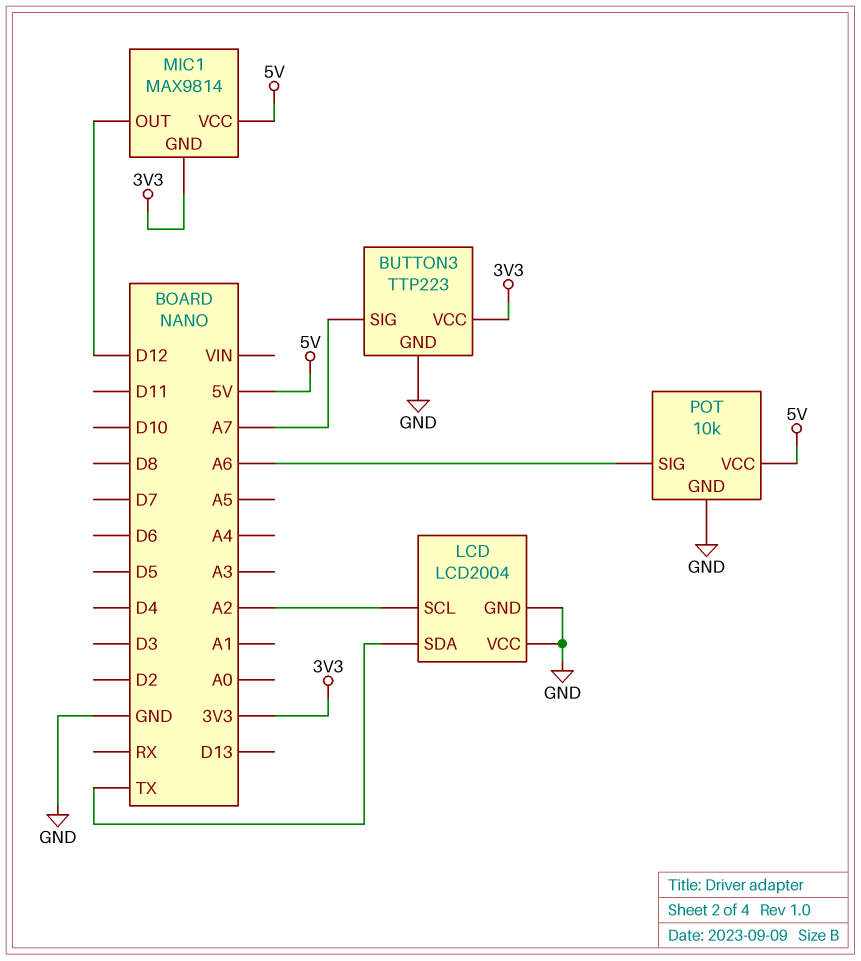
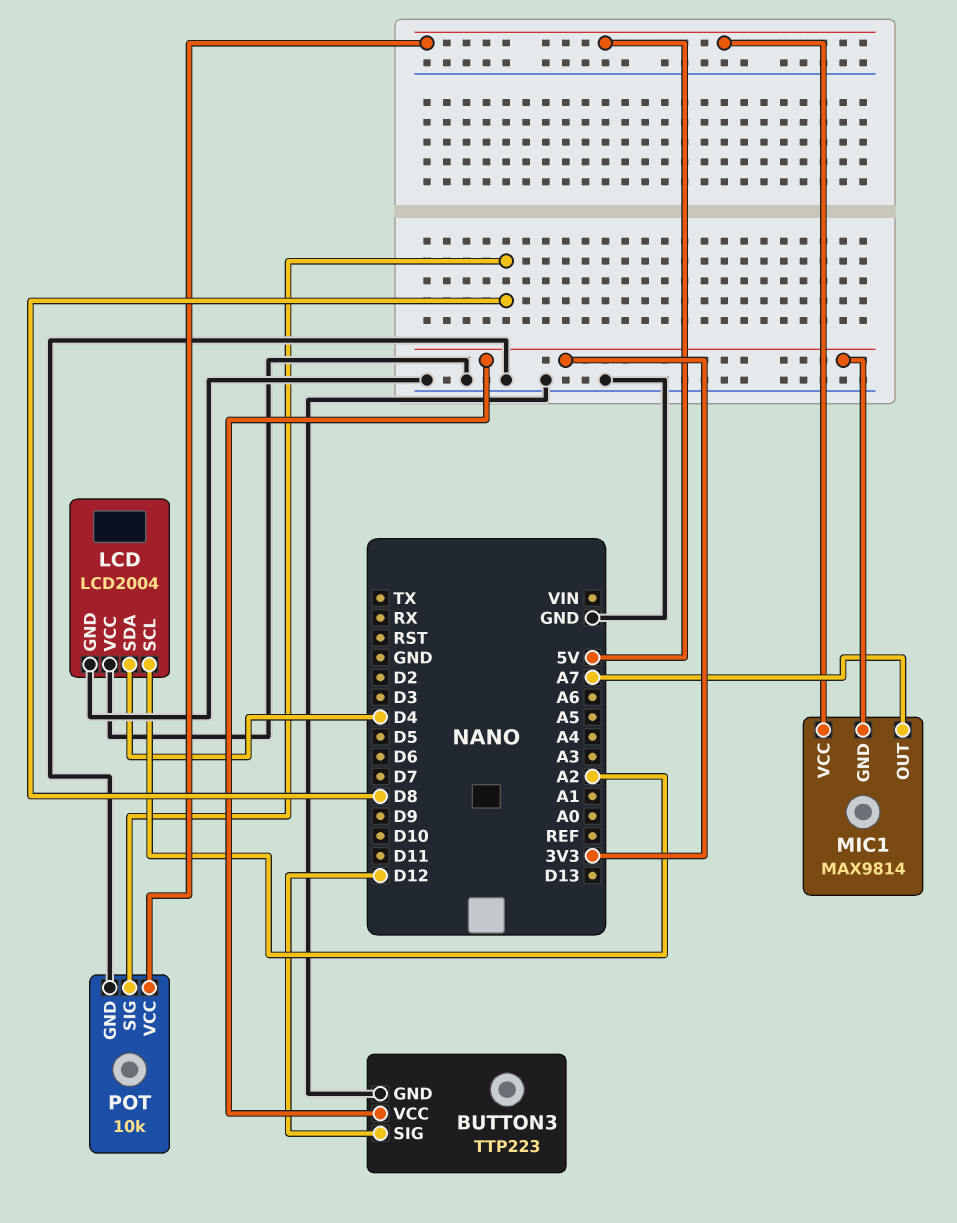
BUTTON3 pin SIG: A7 -> D12
LCD pin SDA: TX -> D4
MIC1 pin OUT: D12 -> A7
POT pin SIG: A6 -> D8

